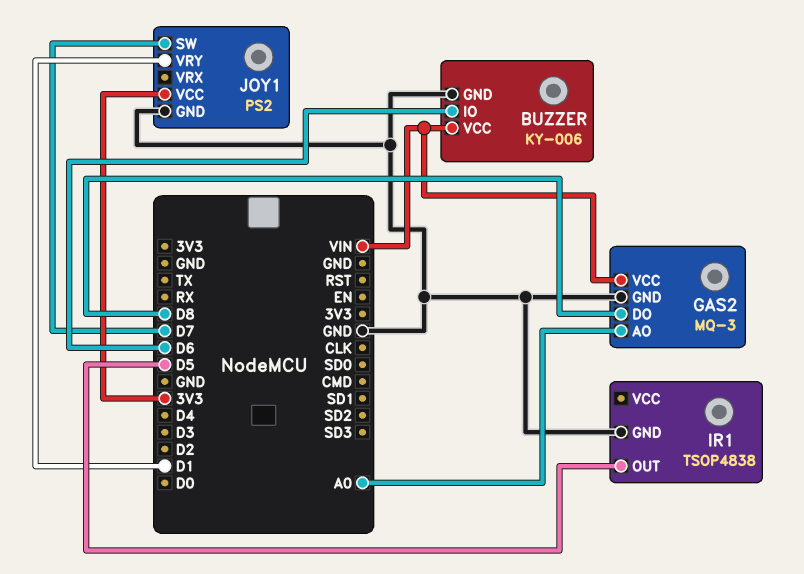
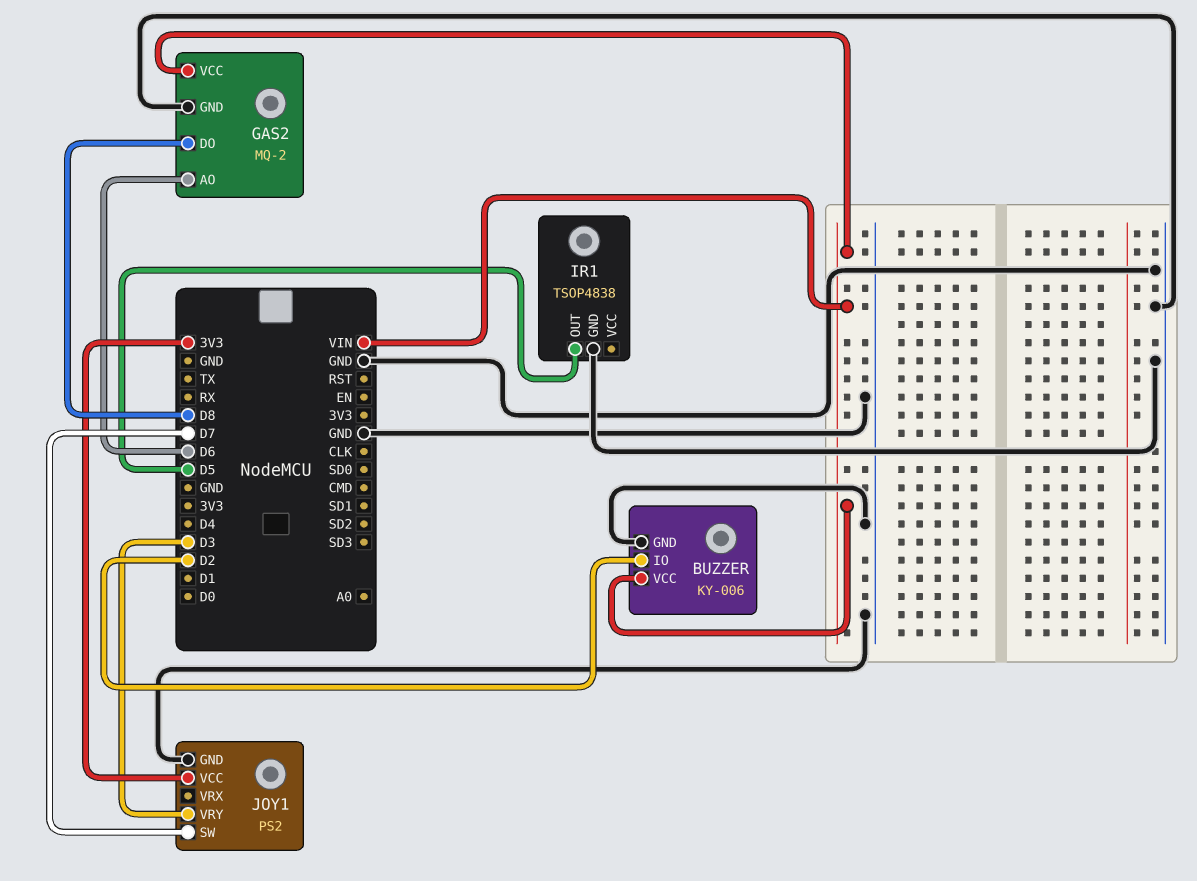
BUZZER pin IO: D6 -> D2
GAS2: MQ-3 -> MQ-2
GAS2 pin AO: A0 -> D6
JOY1 pin VRY: D1 -> D3

